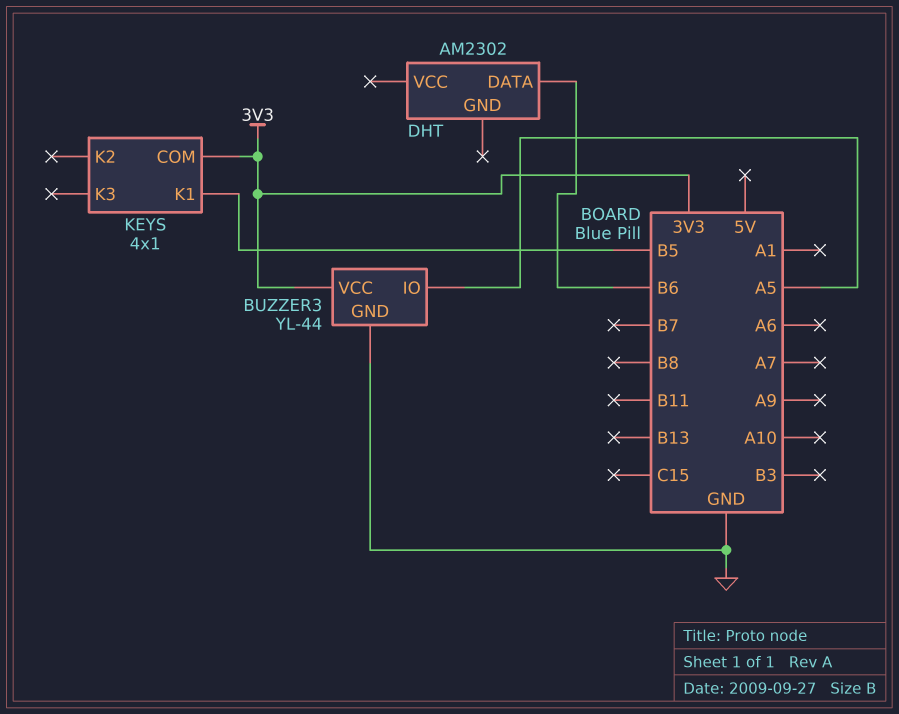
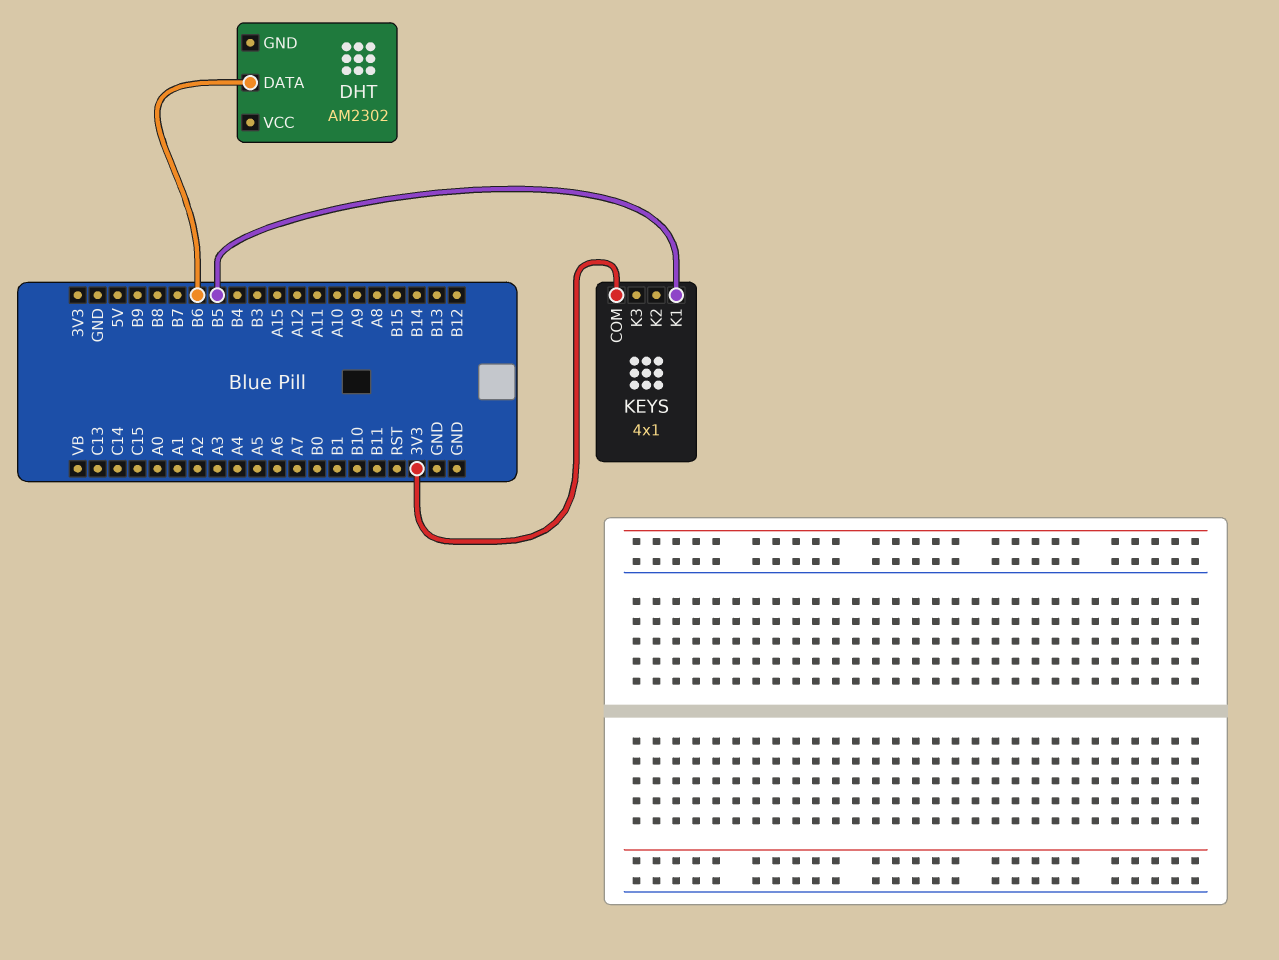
BUZZER3: YL-44 -> none
BUZZER3 pin GND: GND -> none
BUZZER3 pin IO: A5 -> none
BUZZER3 pin VCC: 3V3 -> none

